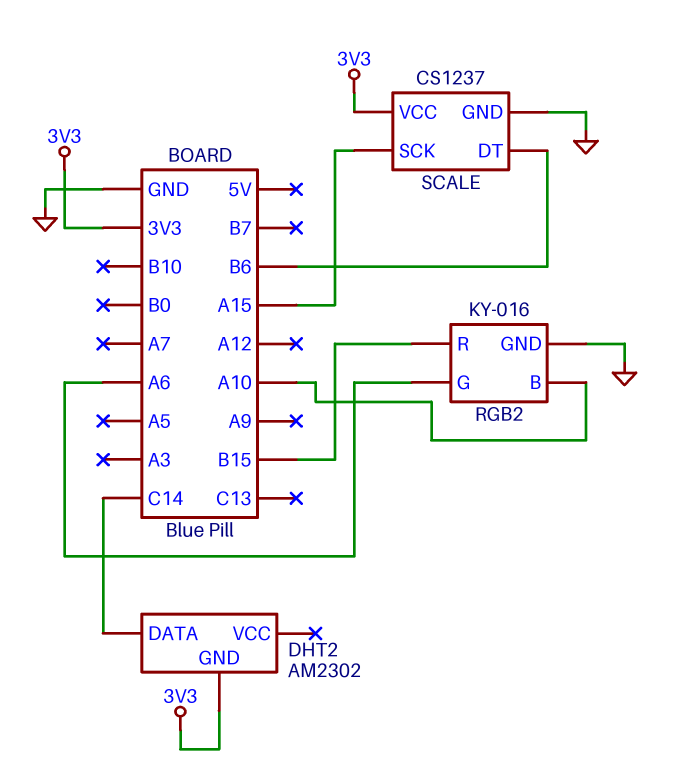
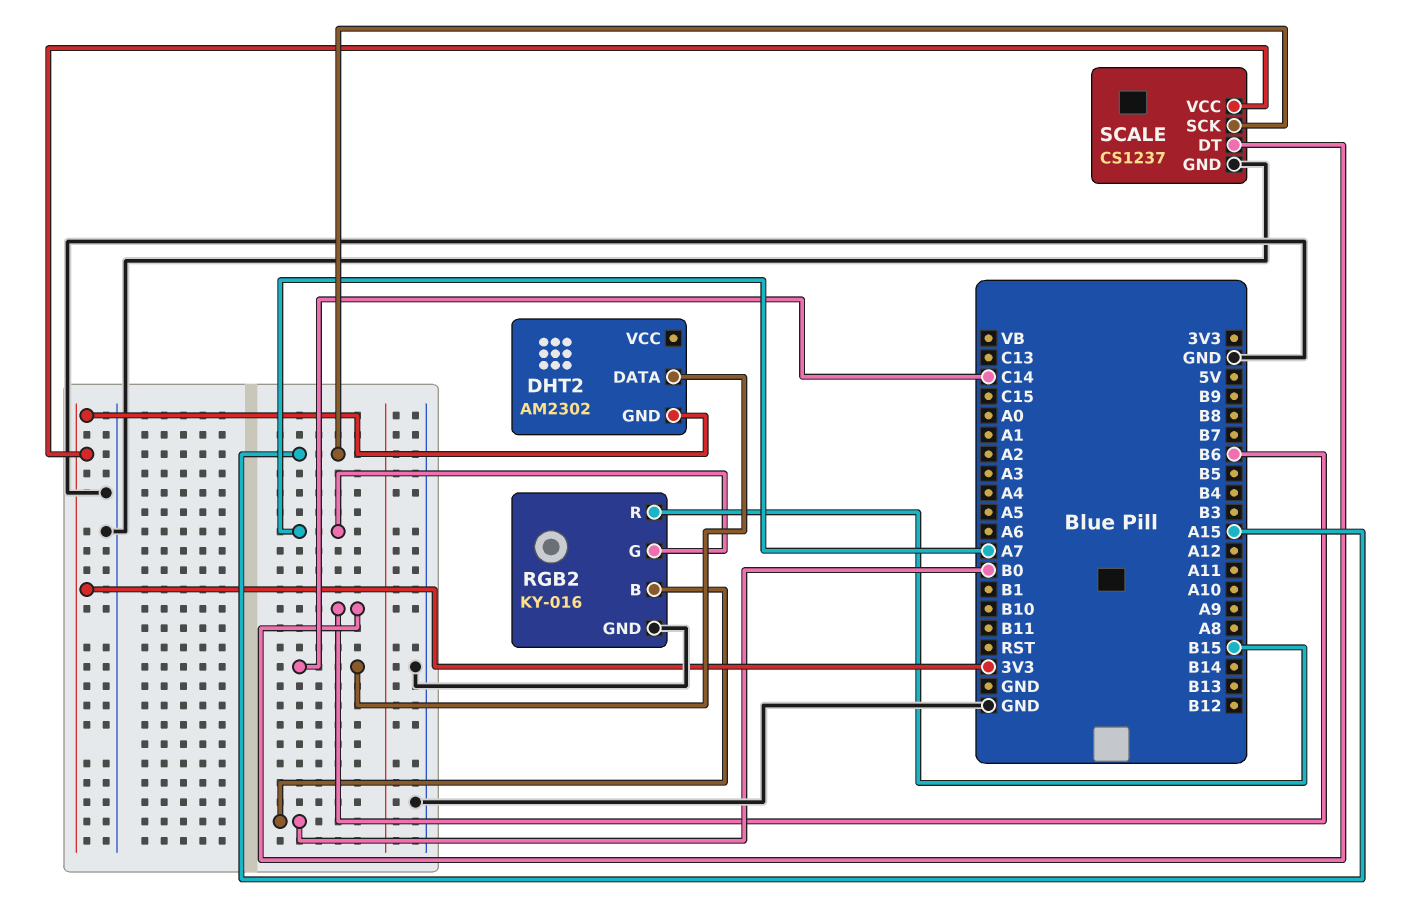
RGB2 pin B: A10 -> B0
RGB2 pin G: A6 -> A7

